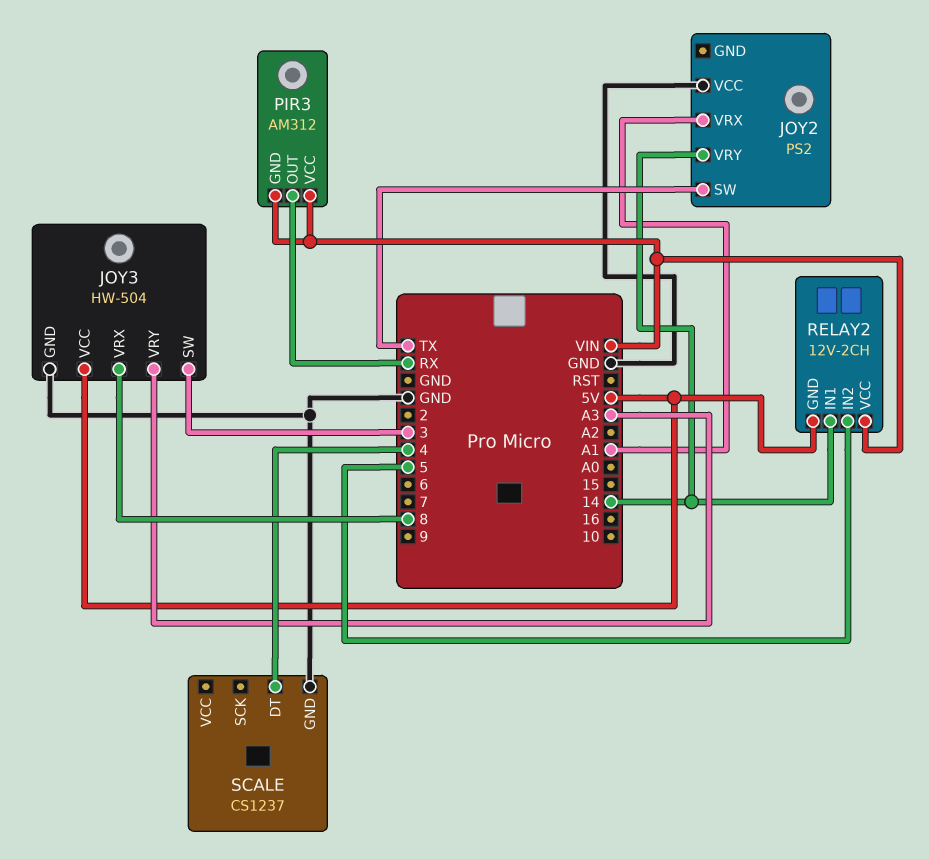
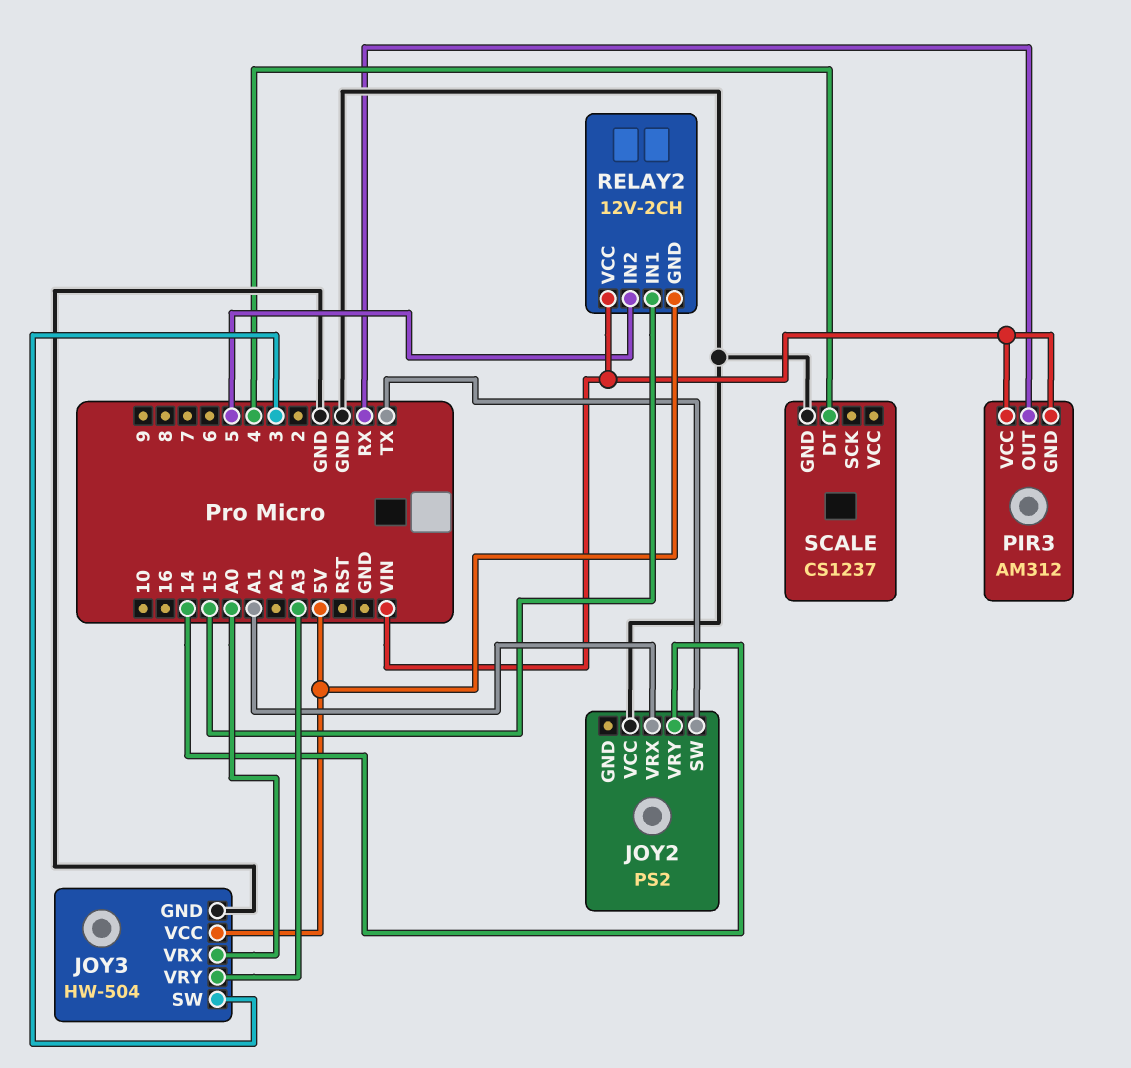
JOY3 pin VRX: 8 -> A0
RELAY2 pin IN1: 14 -> 15

